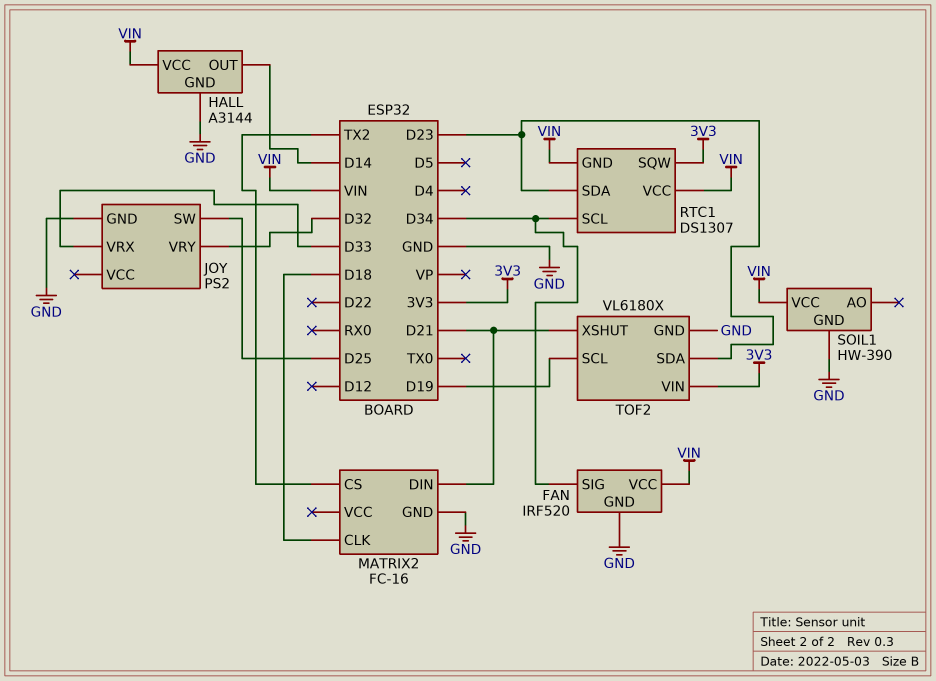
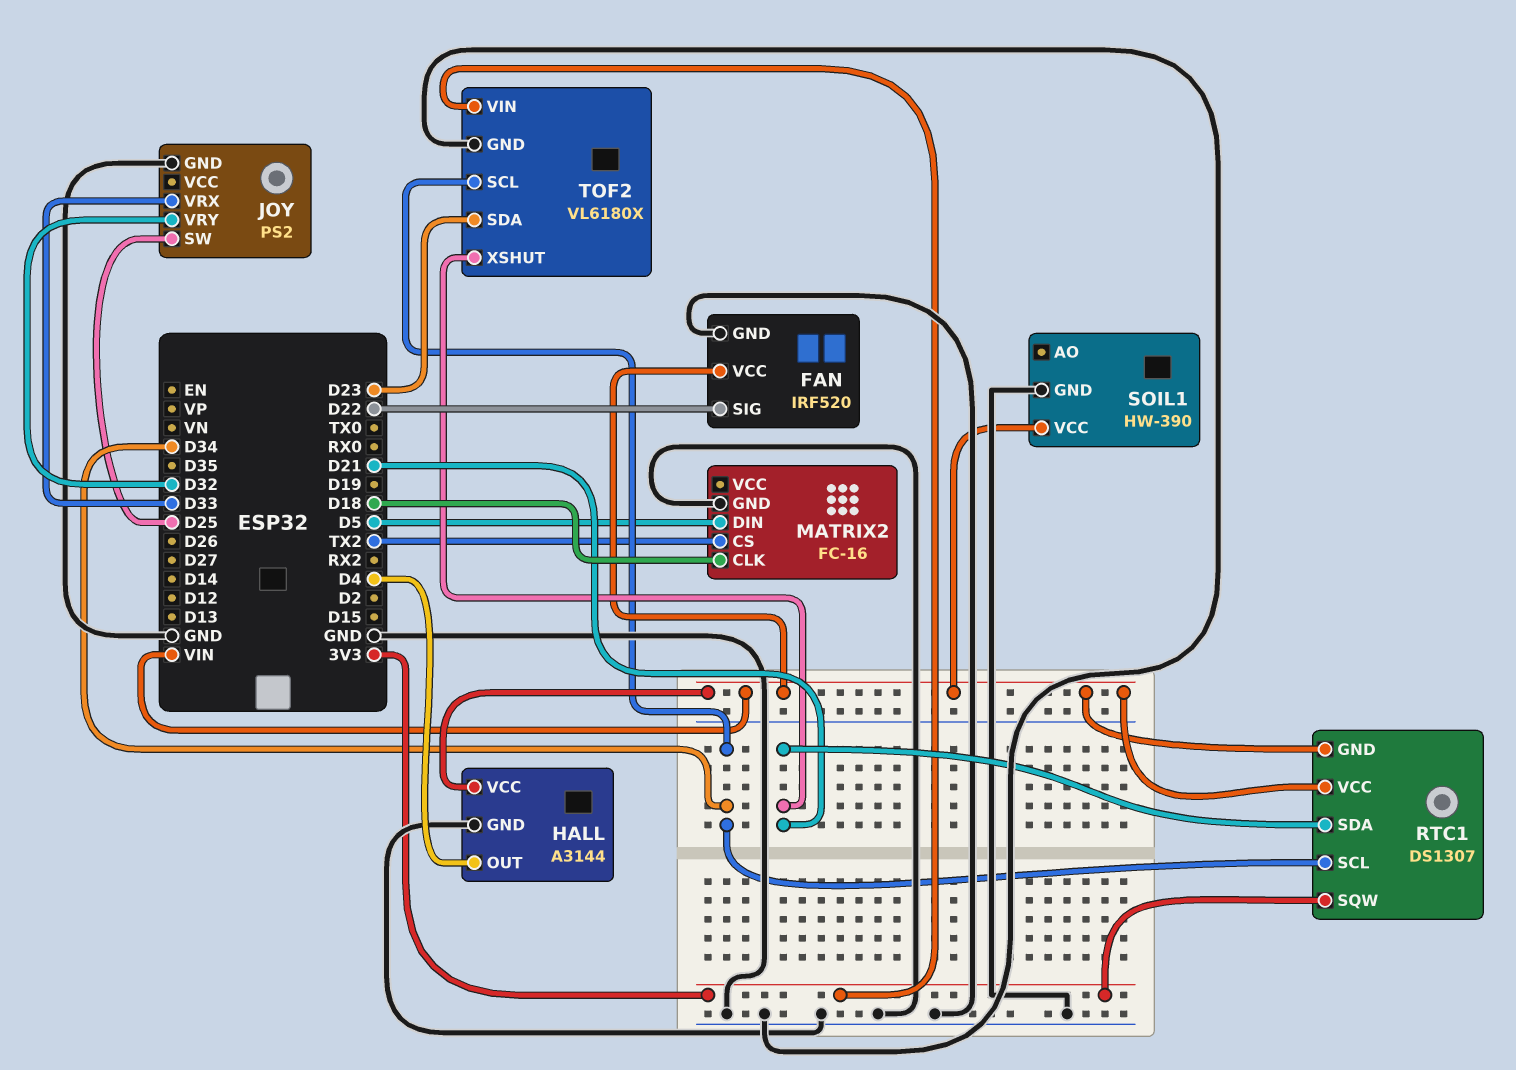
FAN pin SIG: D34 -> D22
HALL pin OUT: D14 -> D4
MATRIX2 pin DIN: D21 -> D5
RTC1 pin SDA: D23 -> D21
TOF2 pin SCL: D19 -> D34

